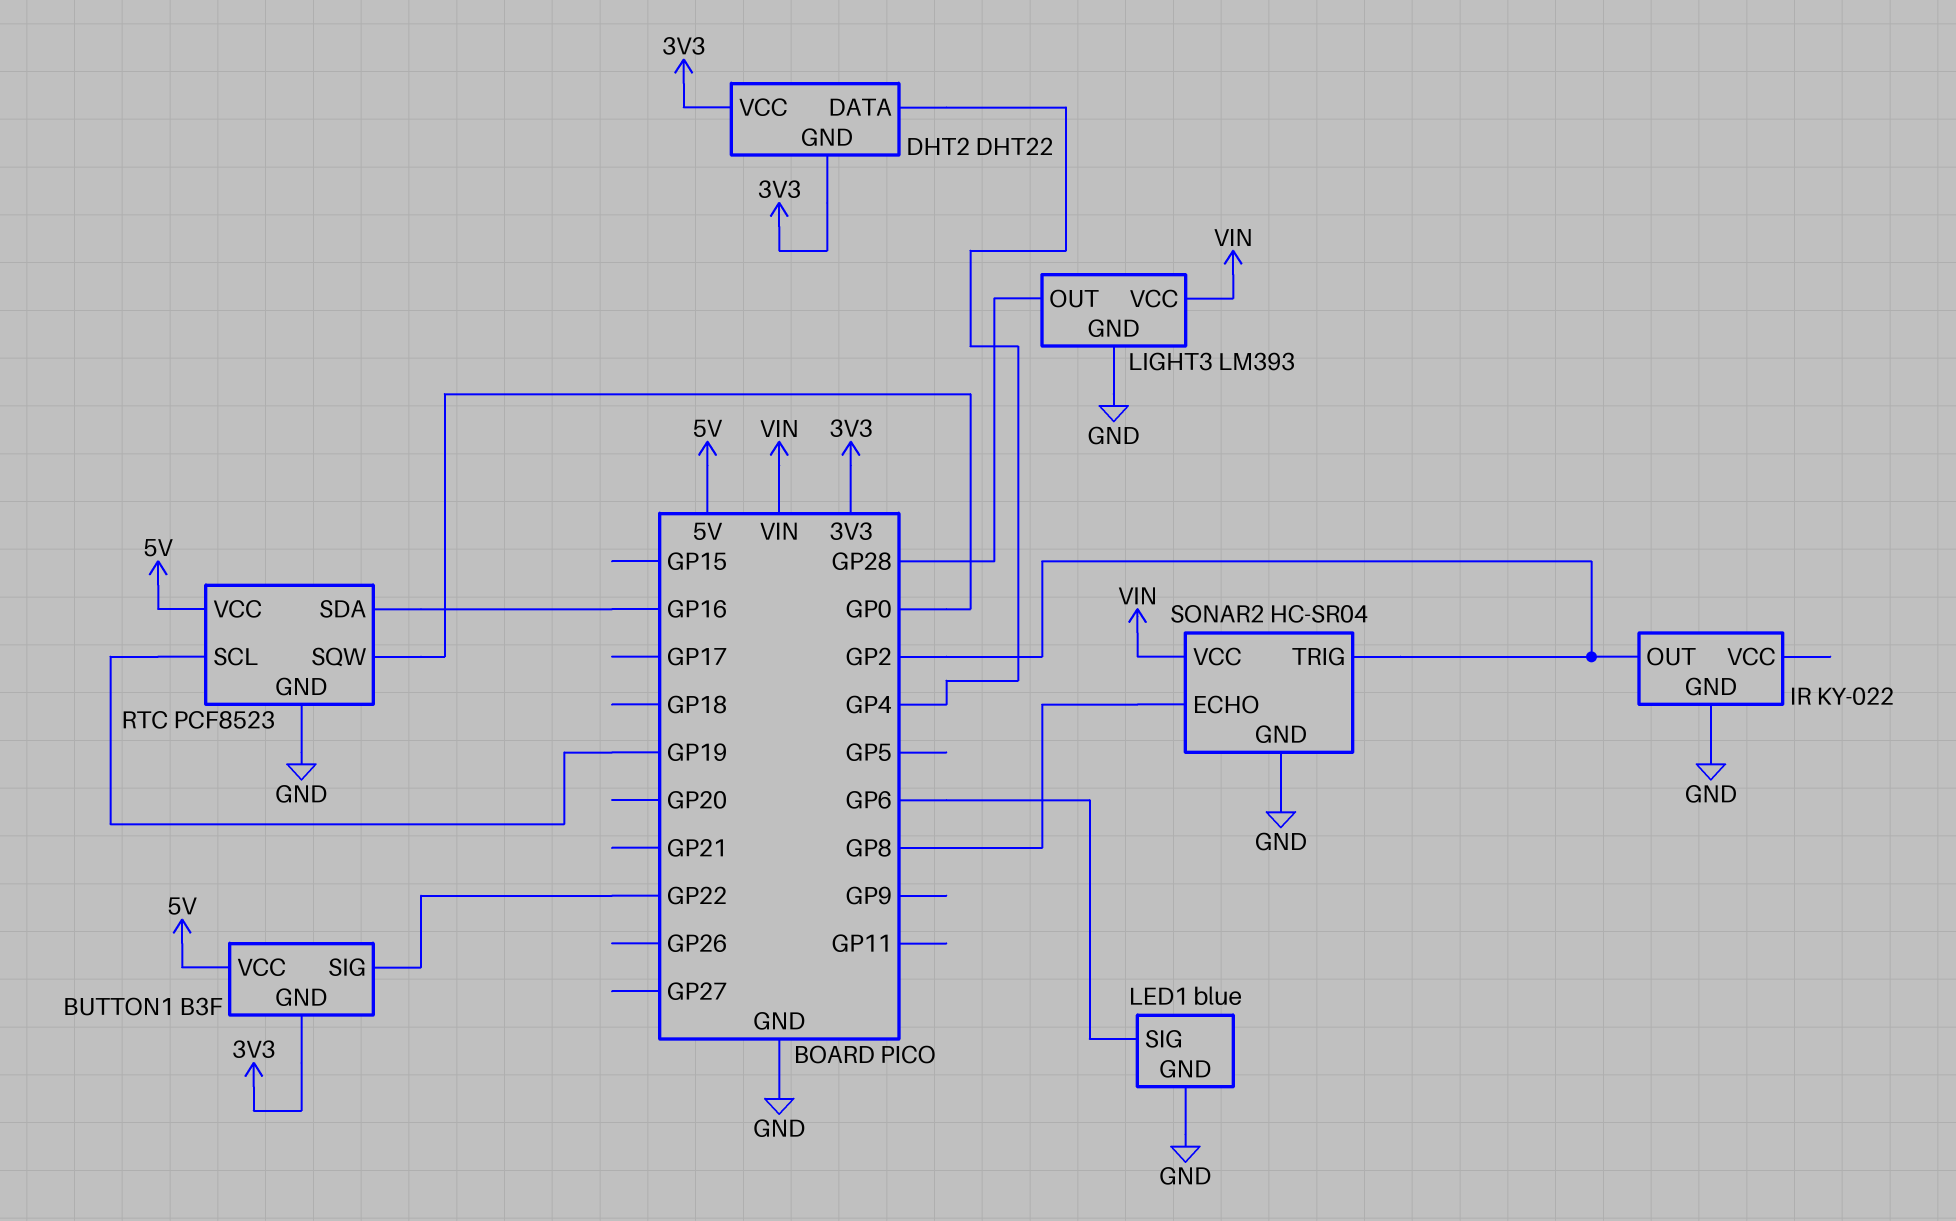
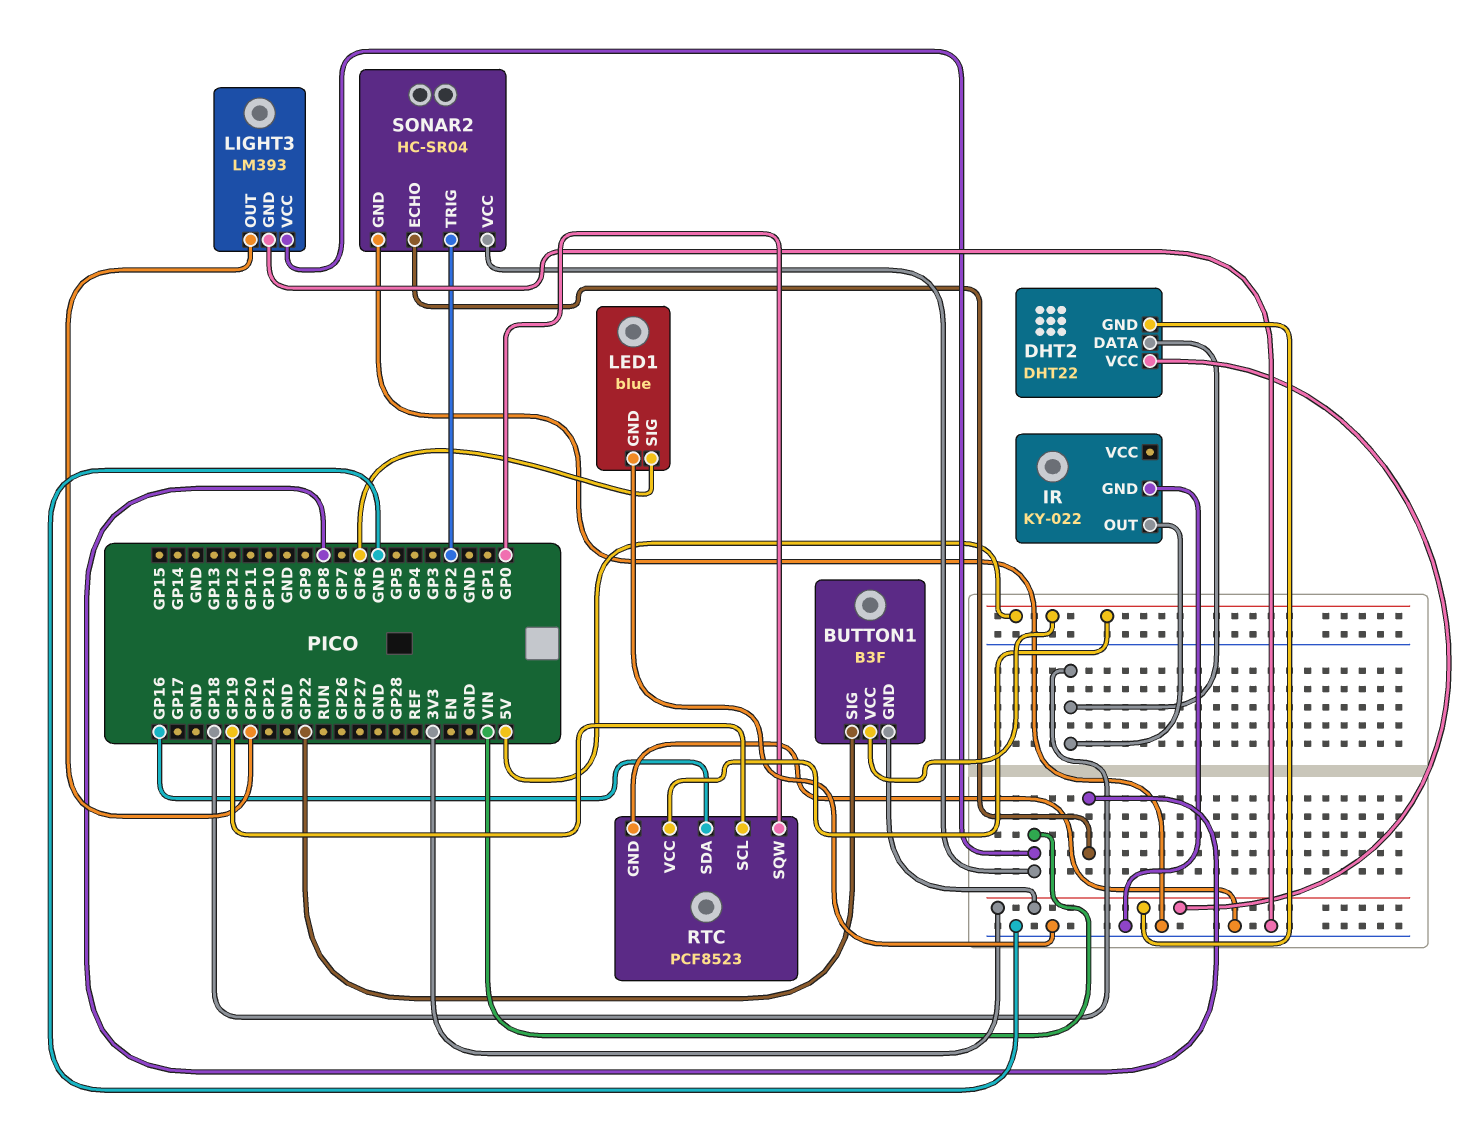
DHT2 pin DATA: GP4 -> GP18
IR pin OUT: GP2 -> GP18
LIGHT3 pin OUT: GP28 -> GP20

